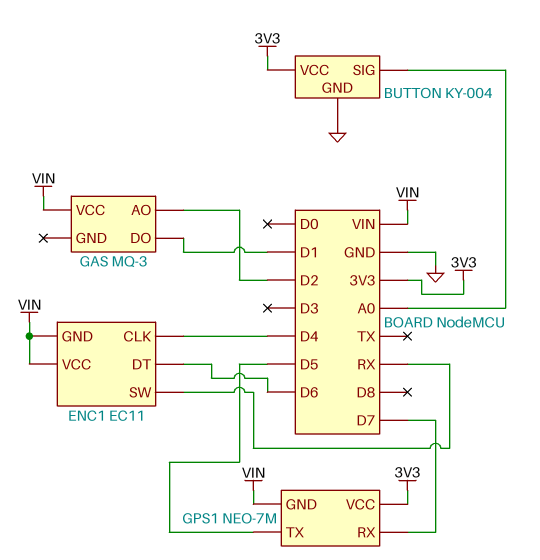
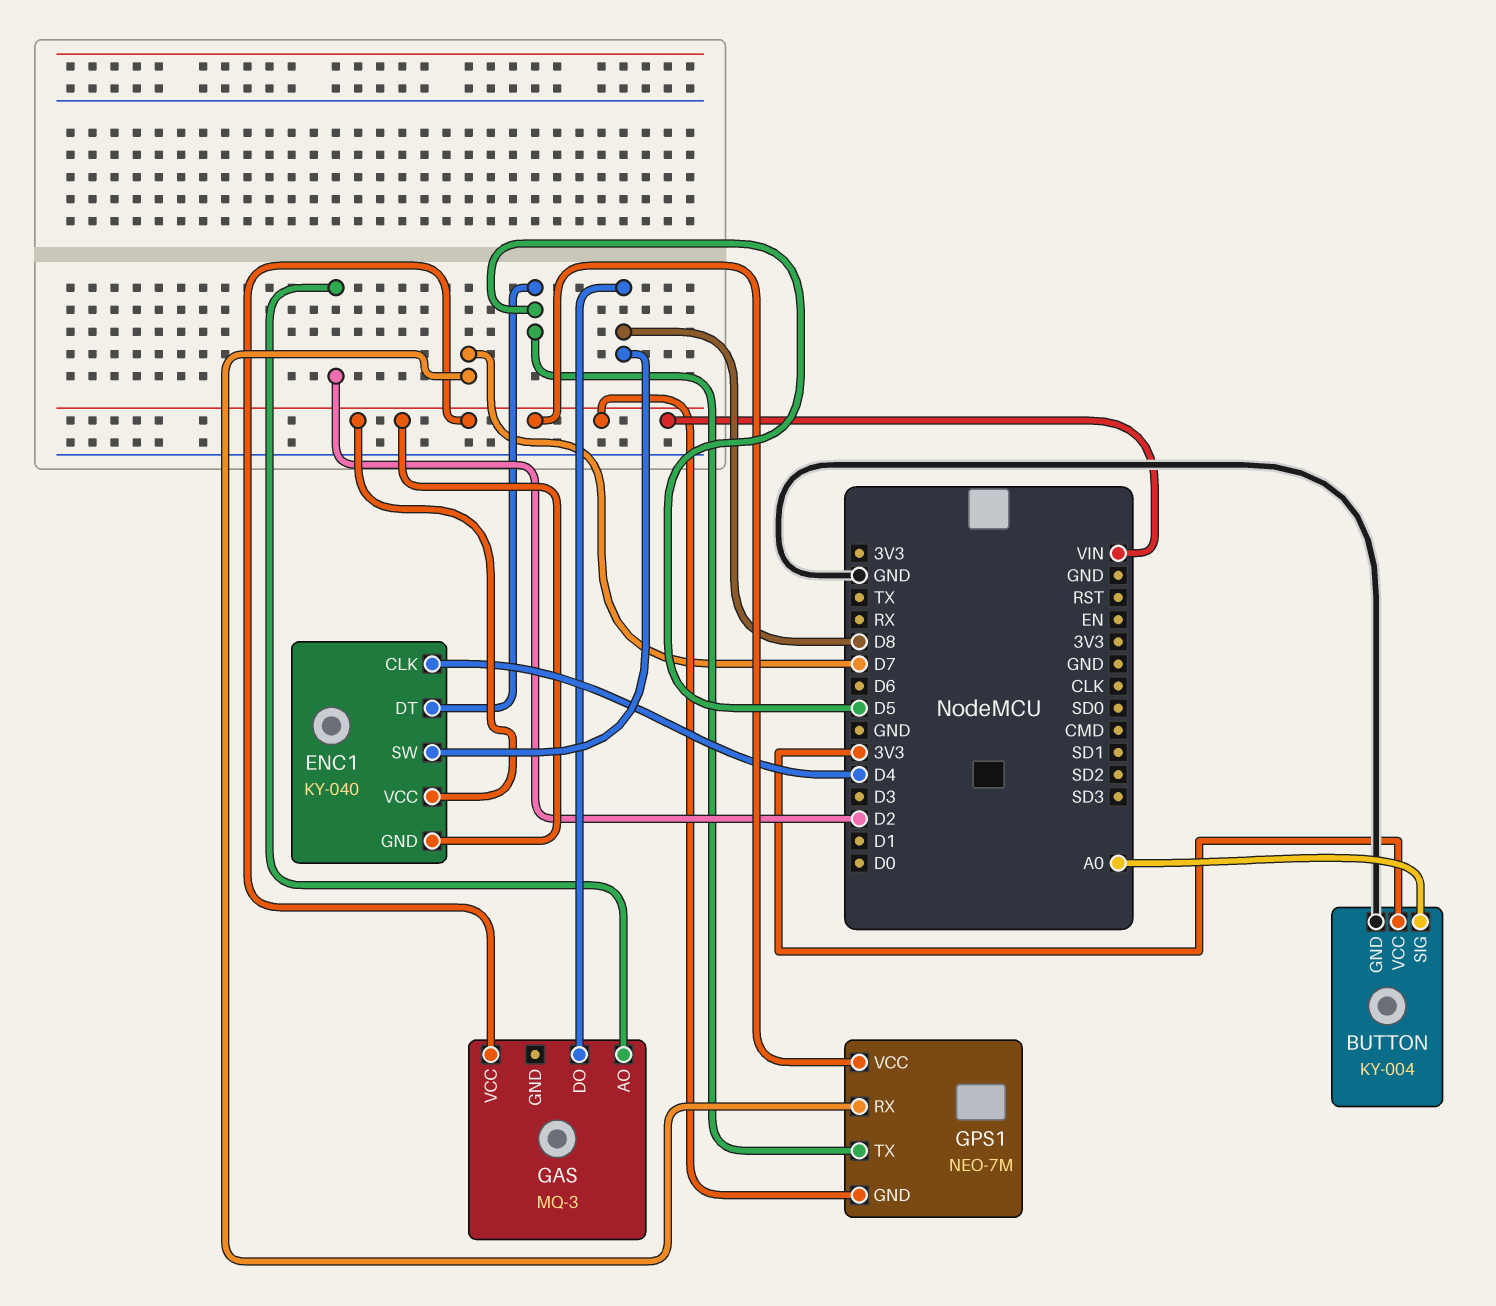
ENC1: EC11 -> KY-040
ENC1 pin DT: D6 -> D5
ENC1 pin SW: RX -> D8
GAS pin DO: D1 -> D8
GPS1 pin VCC: 3V3 -> VIN

